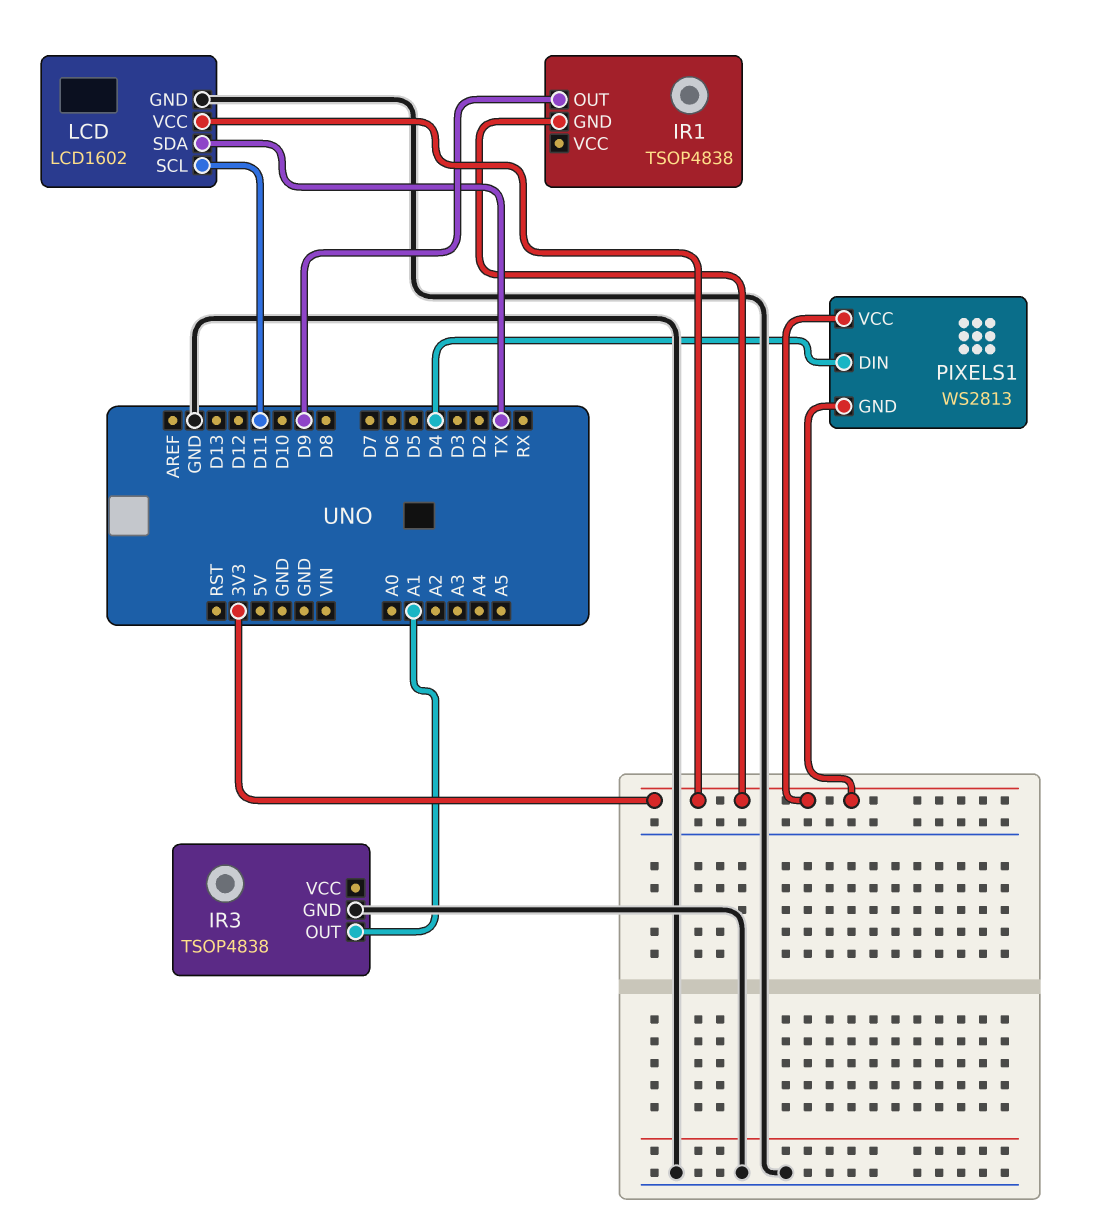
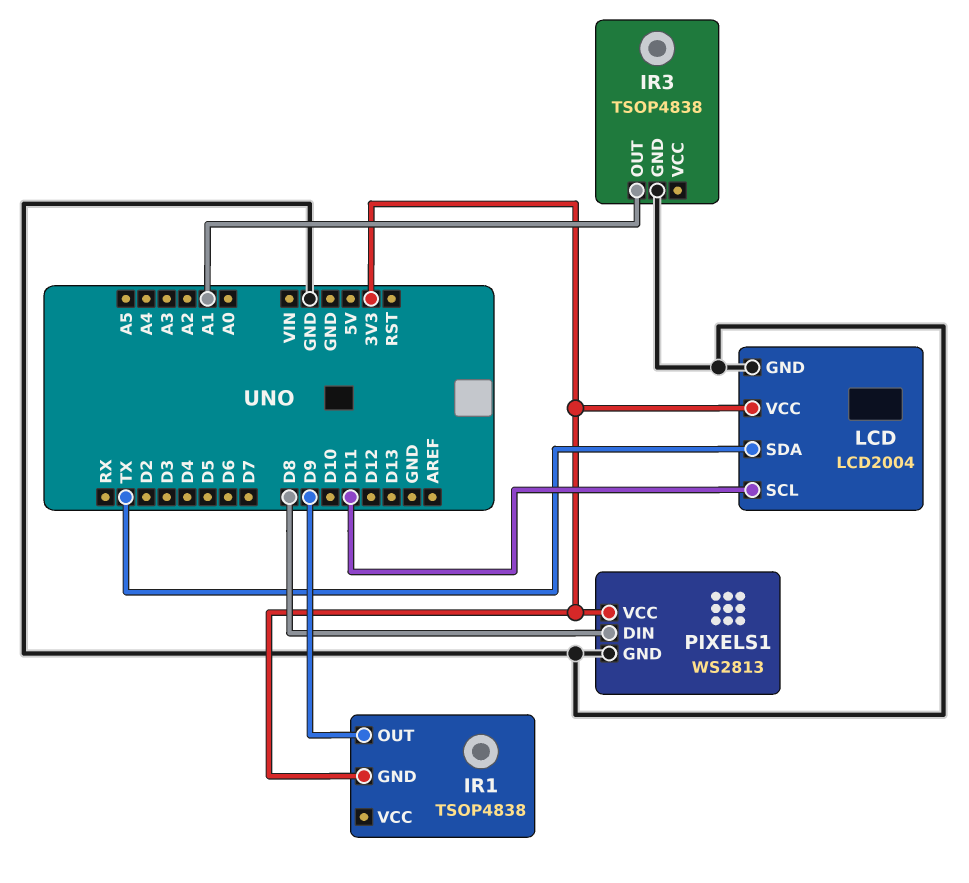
LCD: LCD1602 -> LCD2004
PIXELS1 pin DIN: D4 -> D8
PIXELS1 pin GND: 3V3 -> GND

